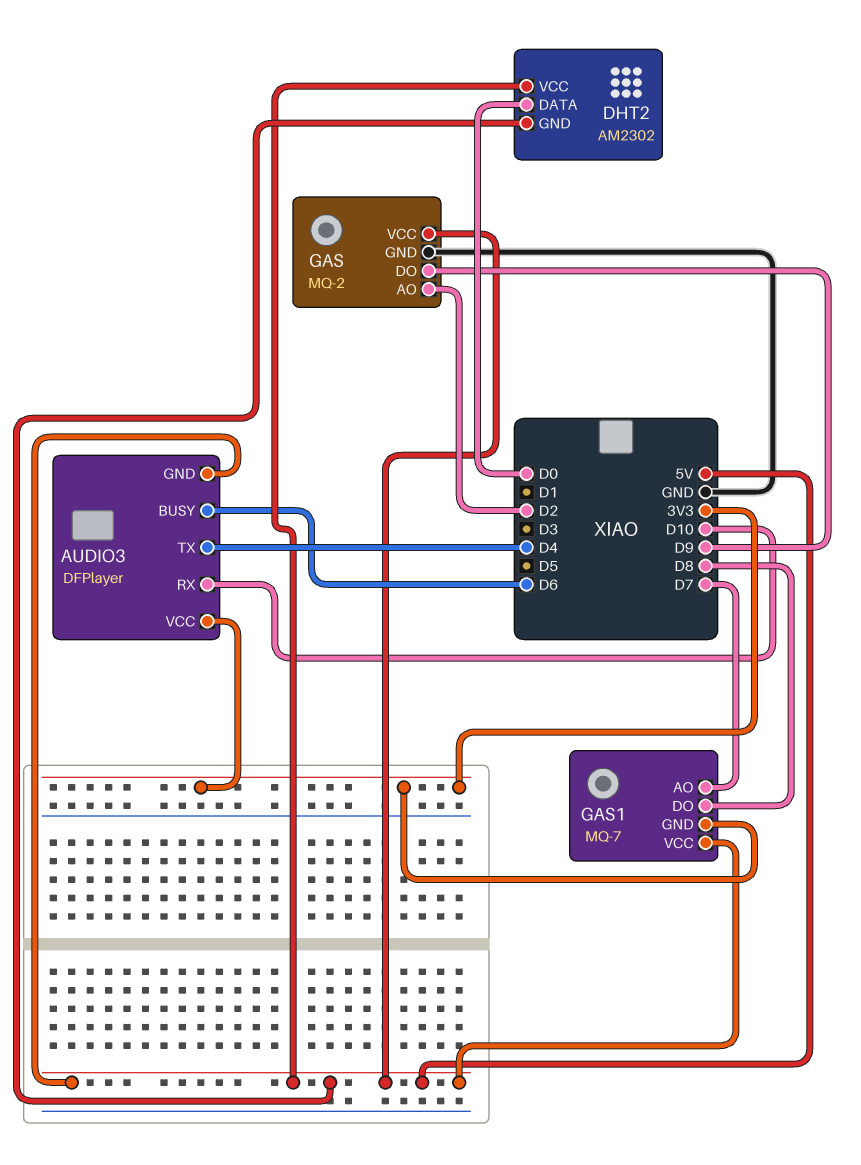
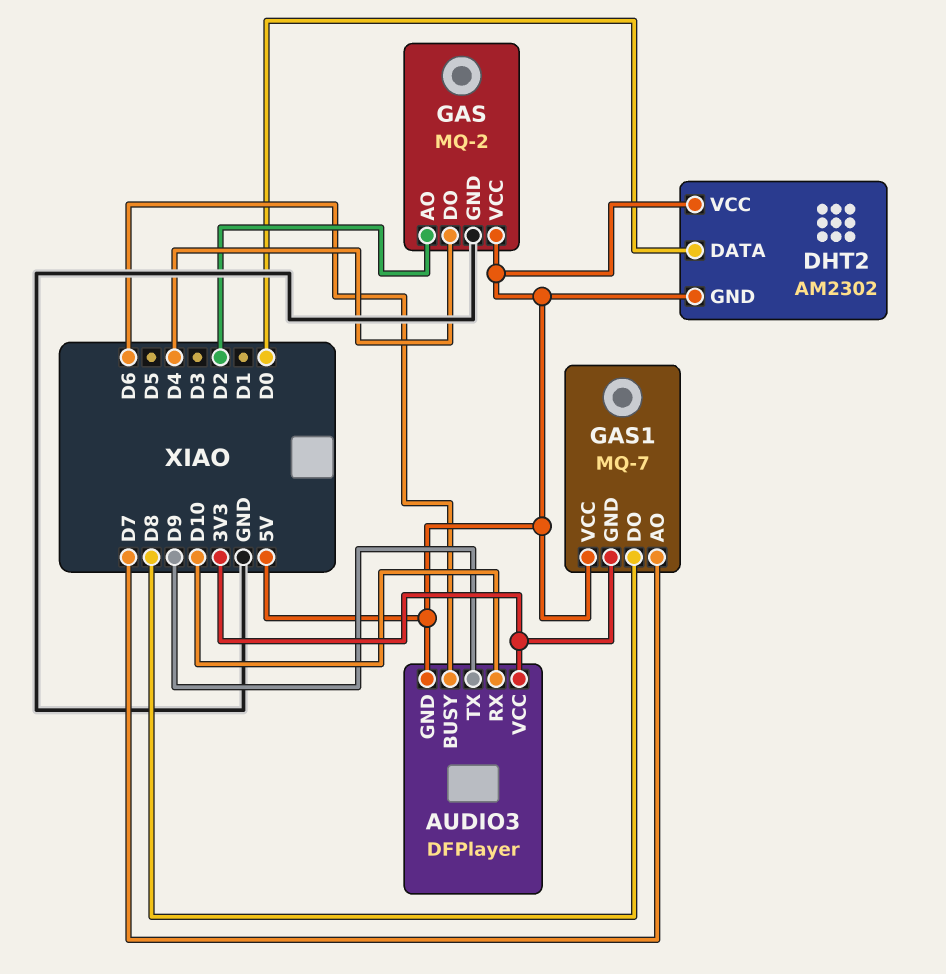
AUDIO3 pin TX: D4 -> D9
GAS pin DO: D9 -> D4

